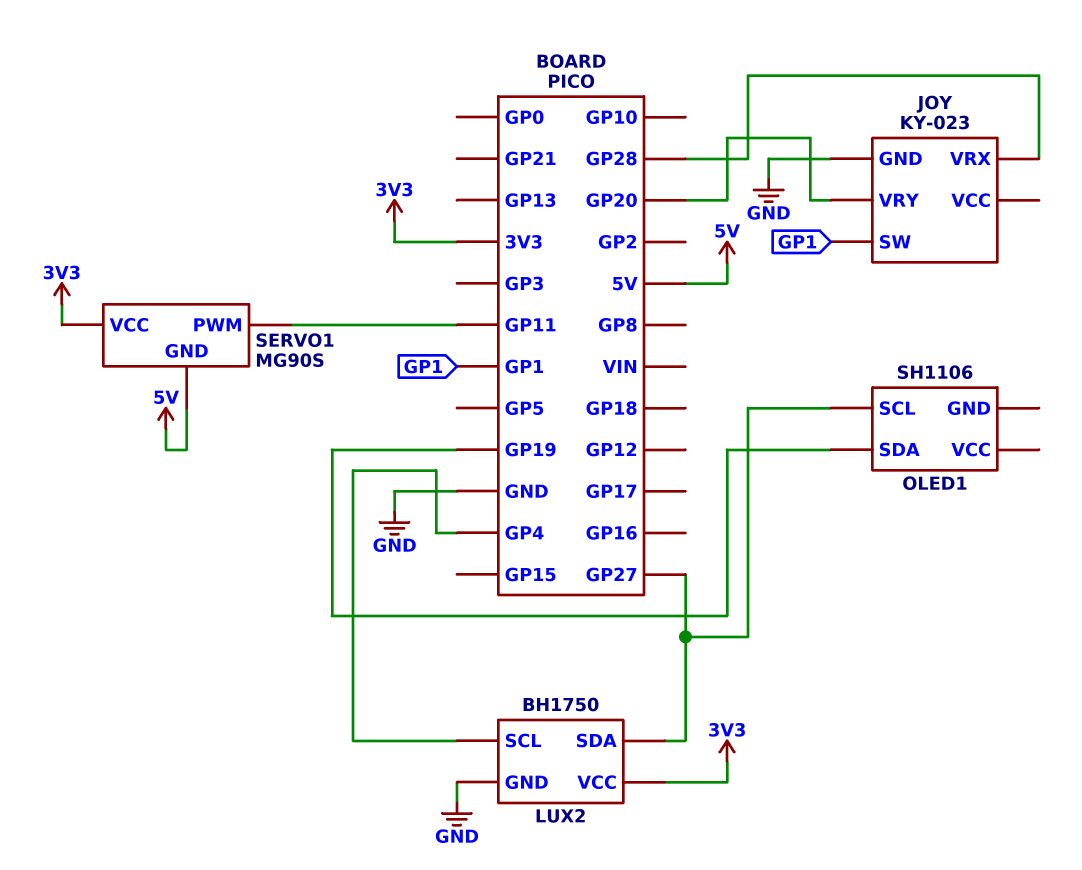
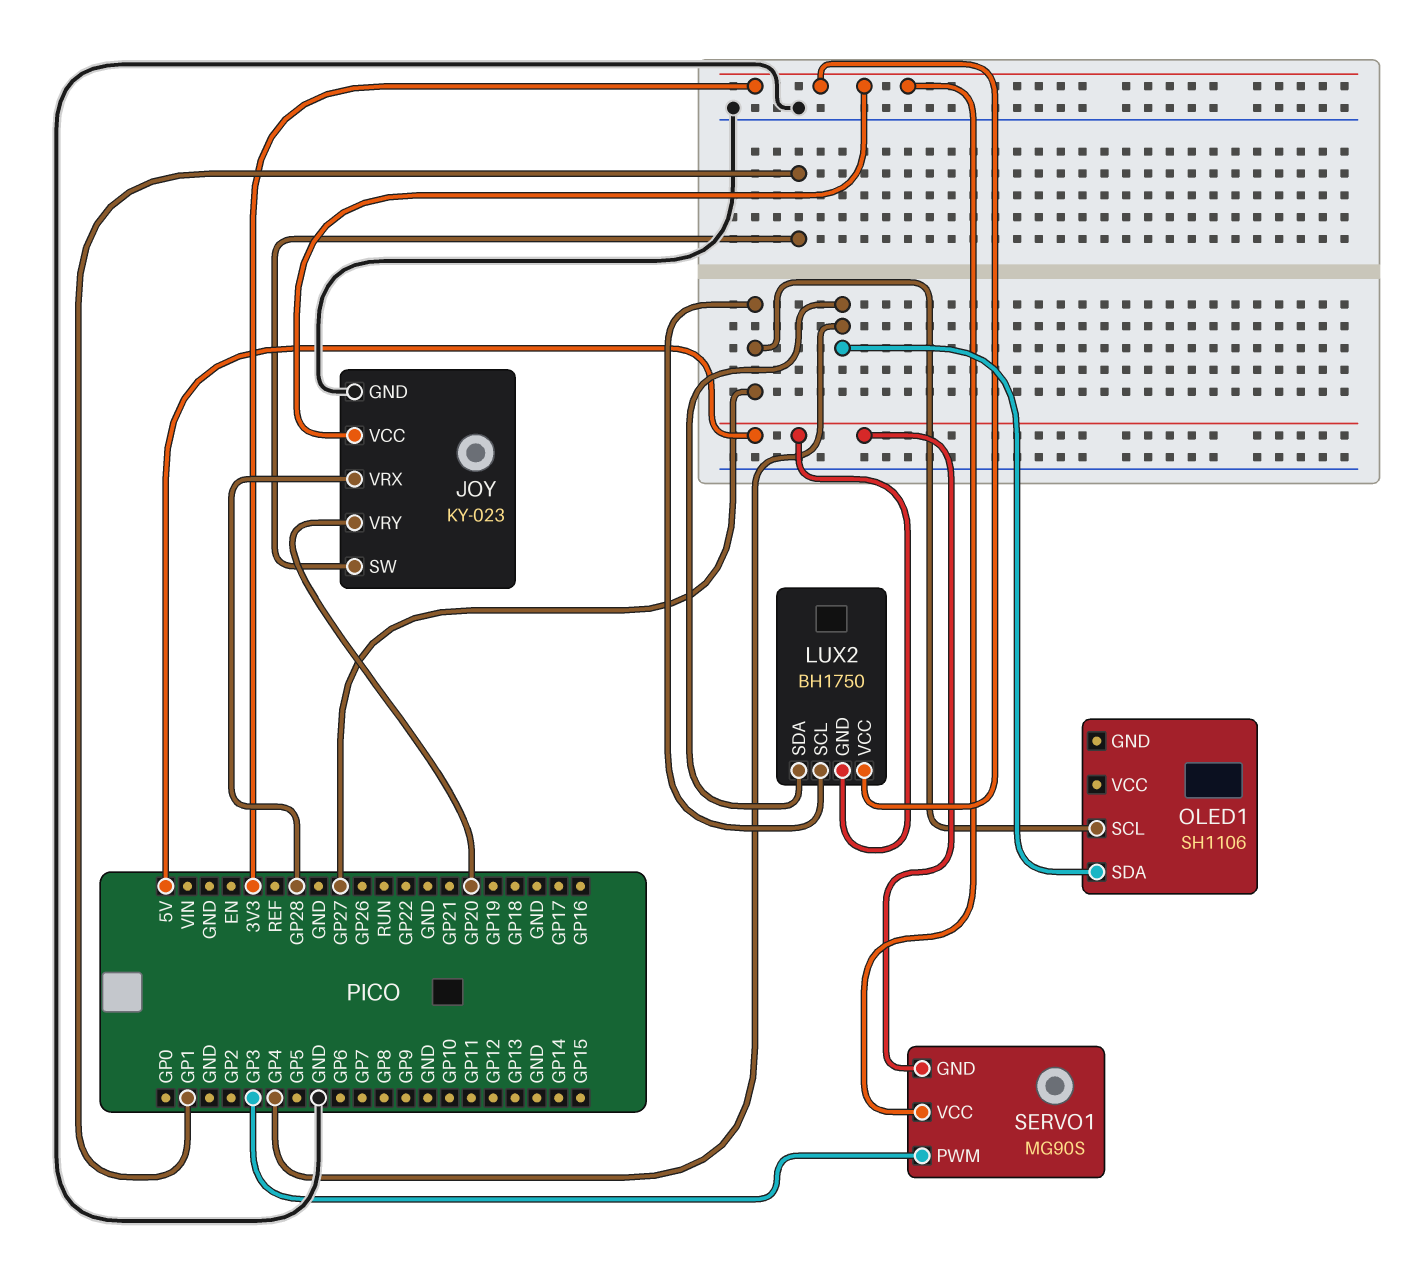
JOY pin VCC: none -> 3V3
LUX2 pin GND: GND -> 5V
LUX2 pin SCL: GP4 -> GP27
LUX2 pin SDA: GP27 -> GP4
OLED1 pin SDA: GP19 -> GP4
SERVO1 pin PWM: GP11 -> GP3

